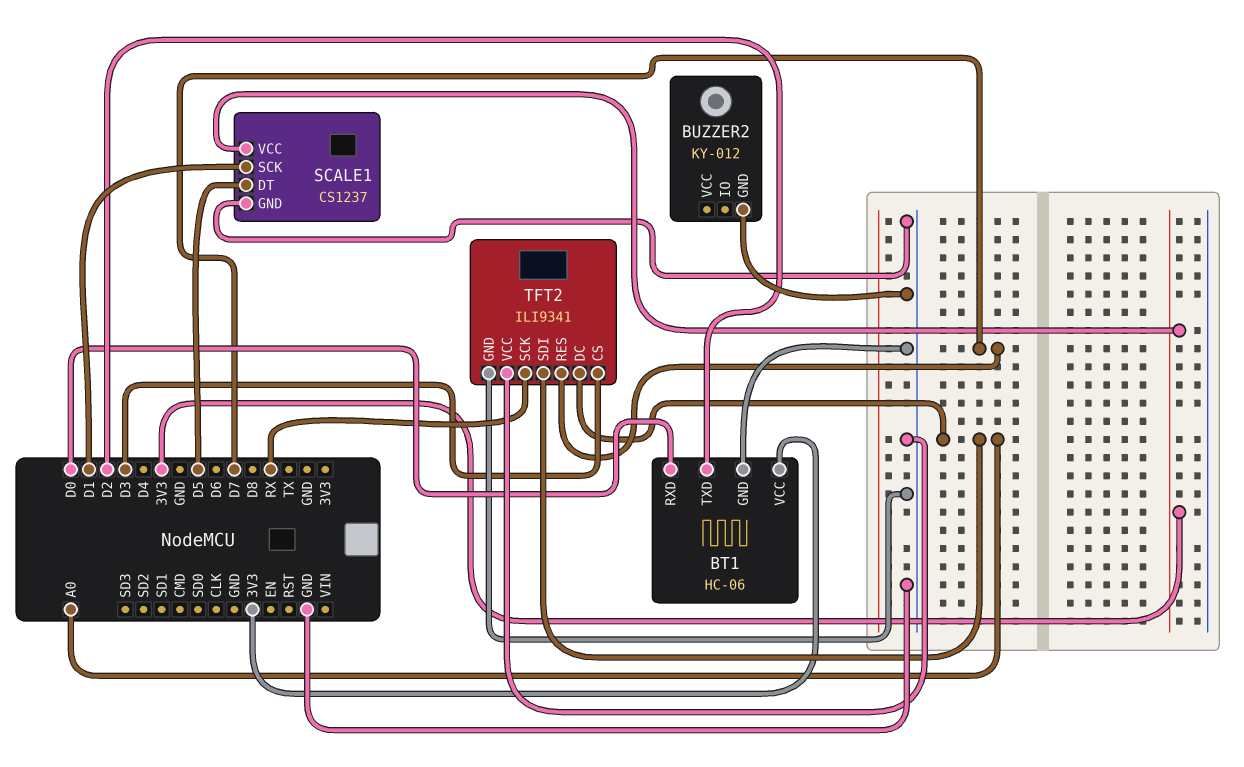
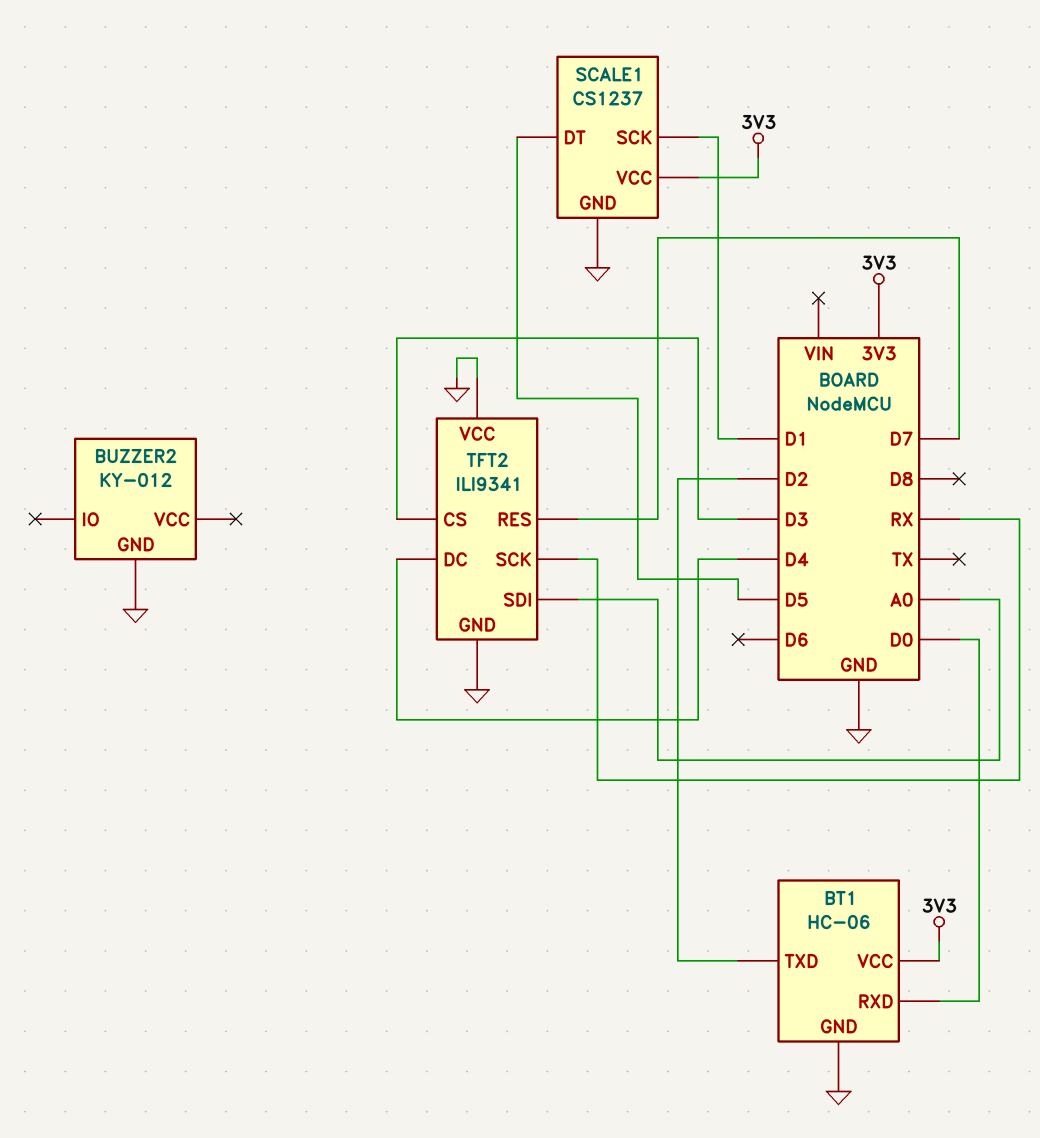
TFT2 pin DC: A0 -> D4

